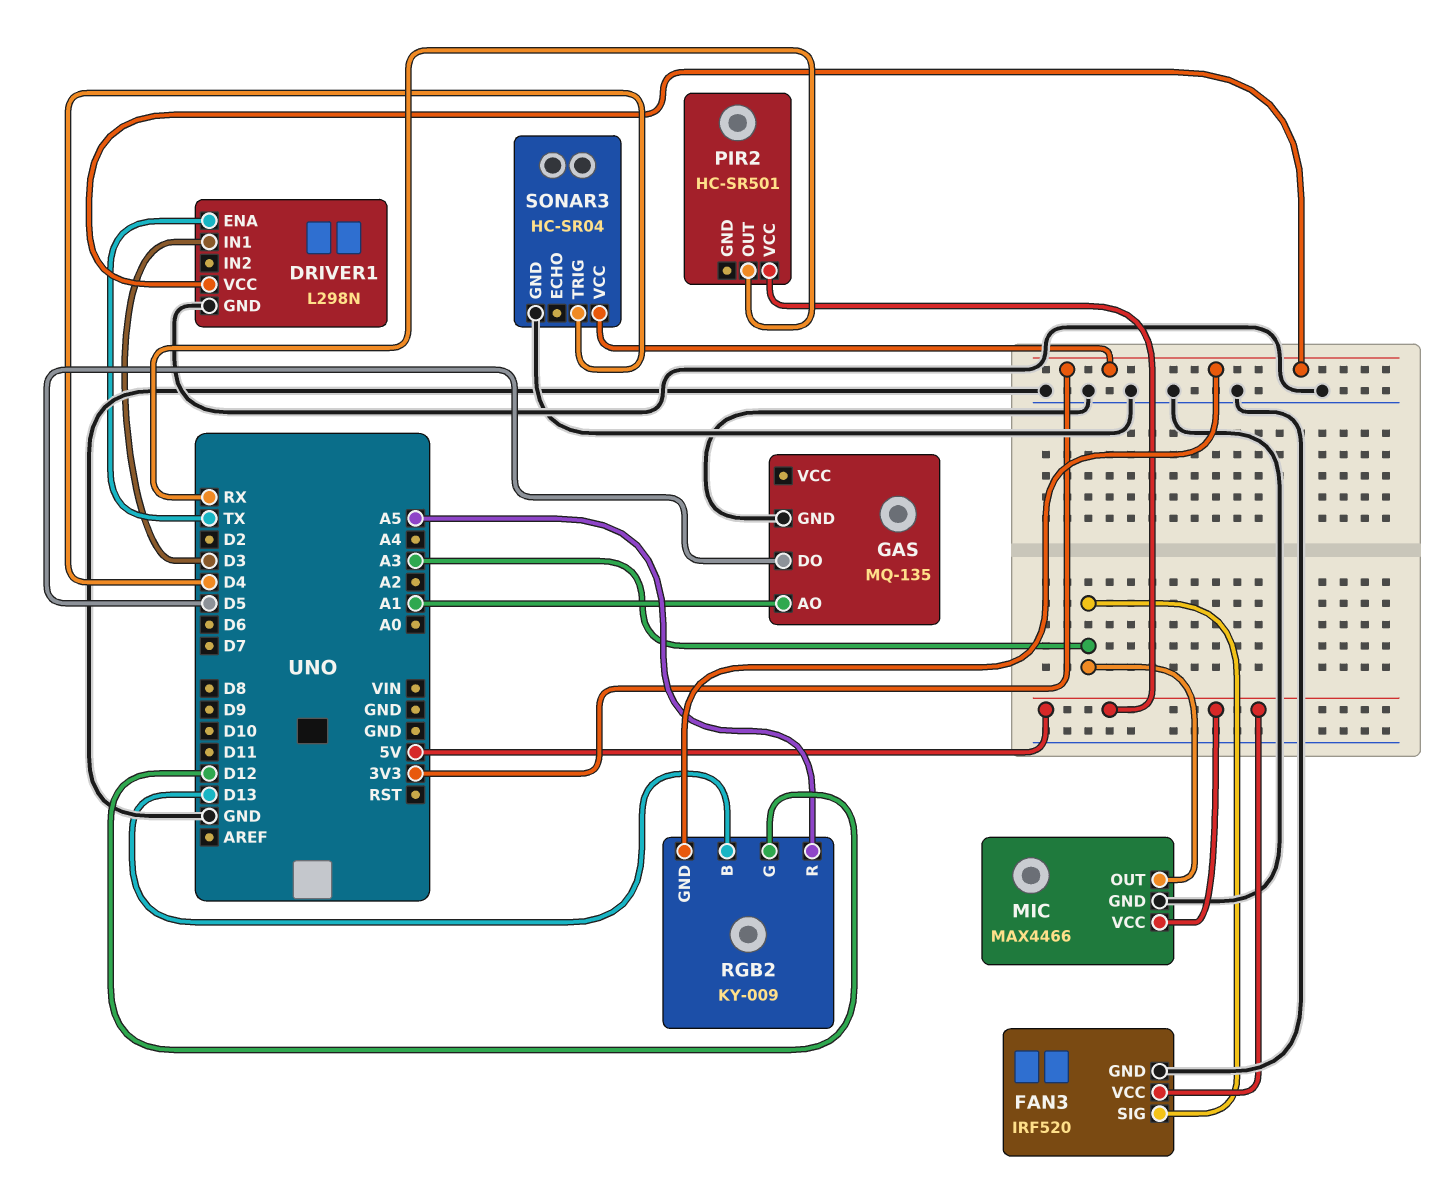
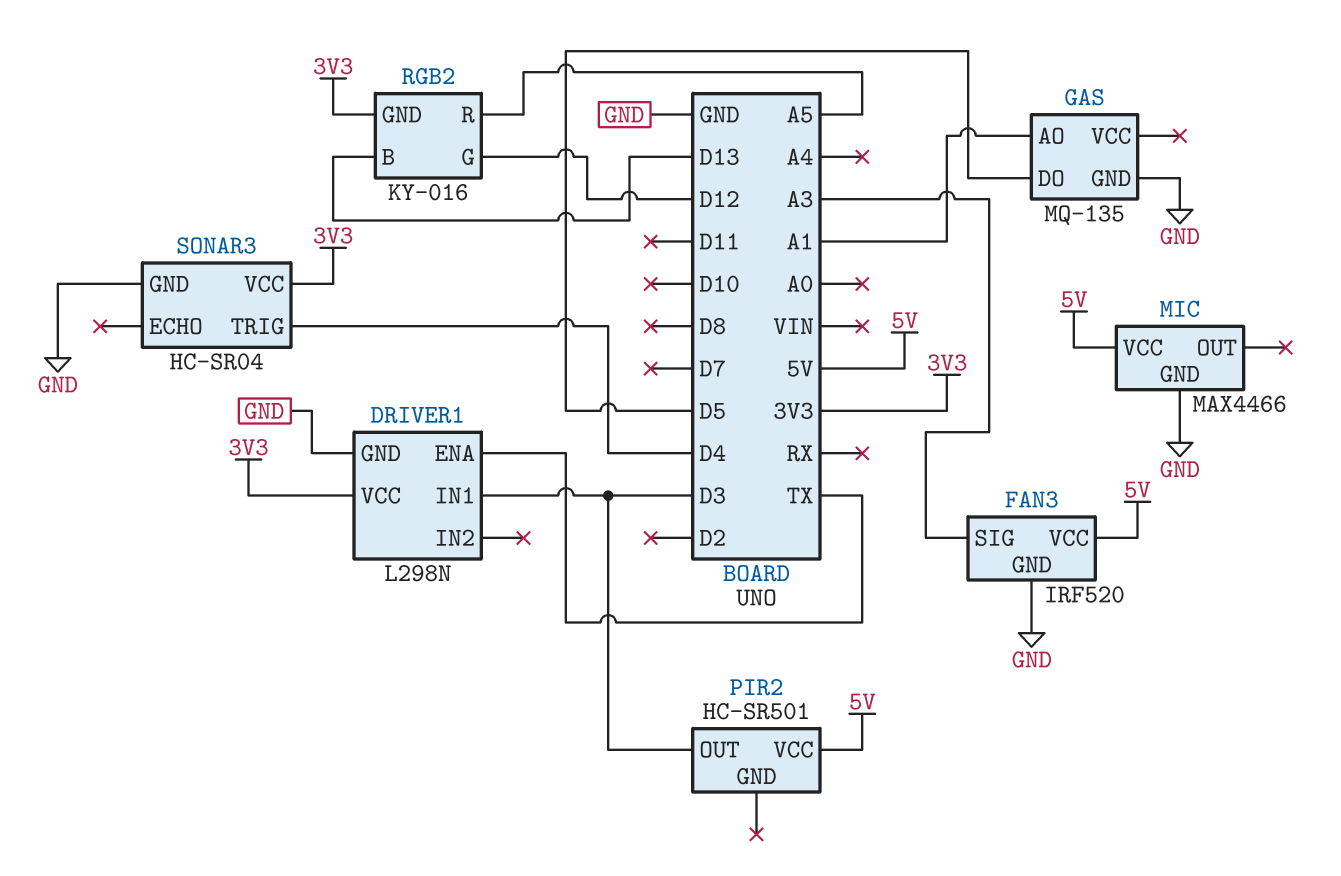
MIC pin OUT: A3 -> none
PIR2 pin OUT: RX -> D3
RGB2: KY-009 -> KY-016

